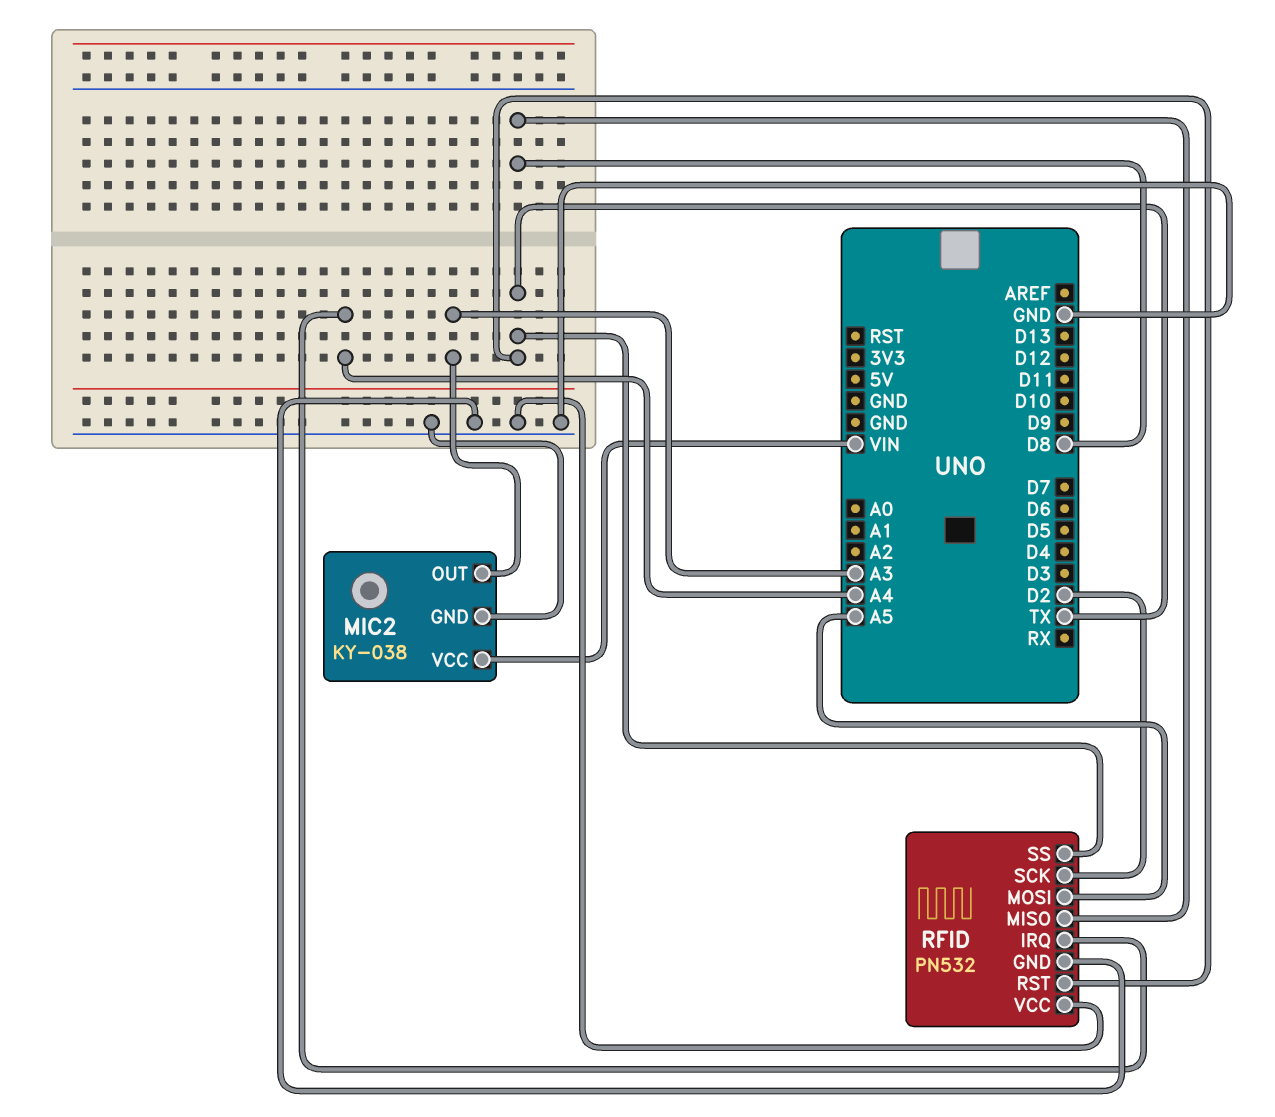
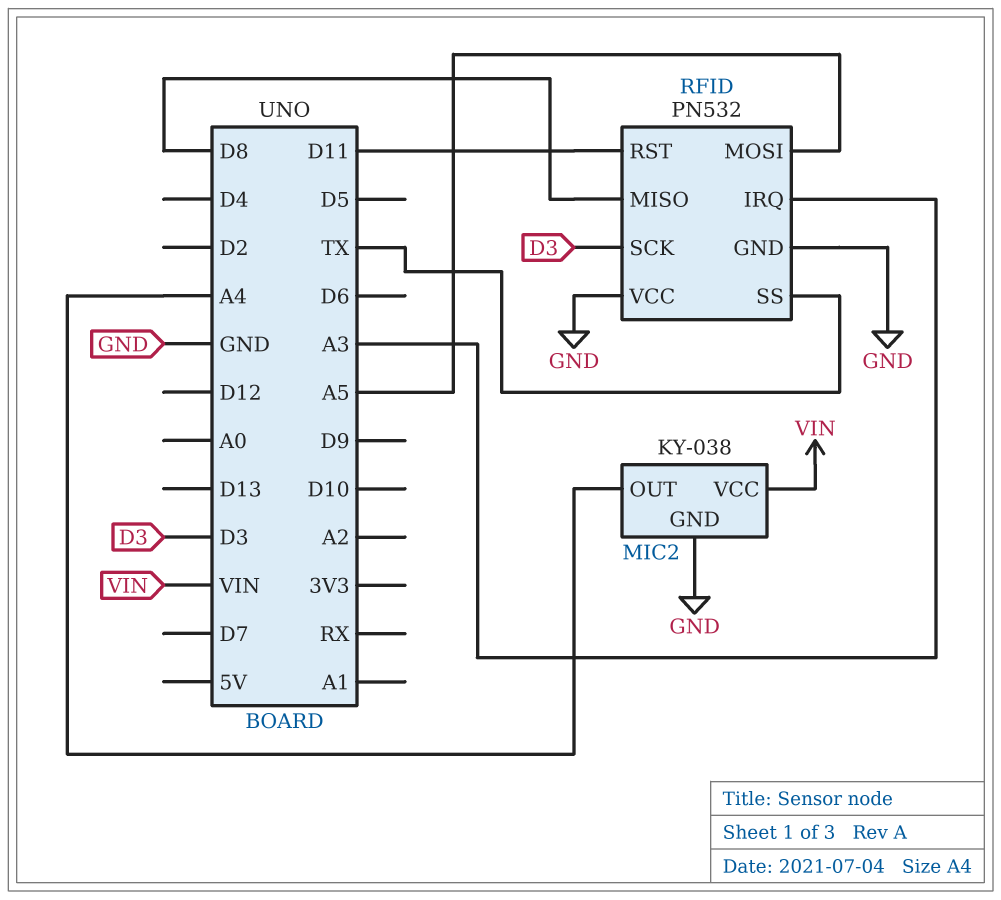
MIC2 pin OUT: A3 -> A4
RFID pin IRQ: A4 -> A3
RFID pin RST: TX -> D11
RFID pin SCK: D2 -> D3

